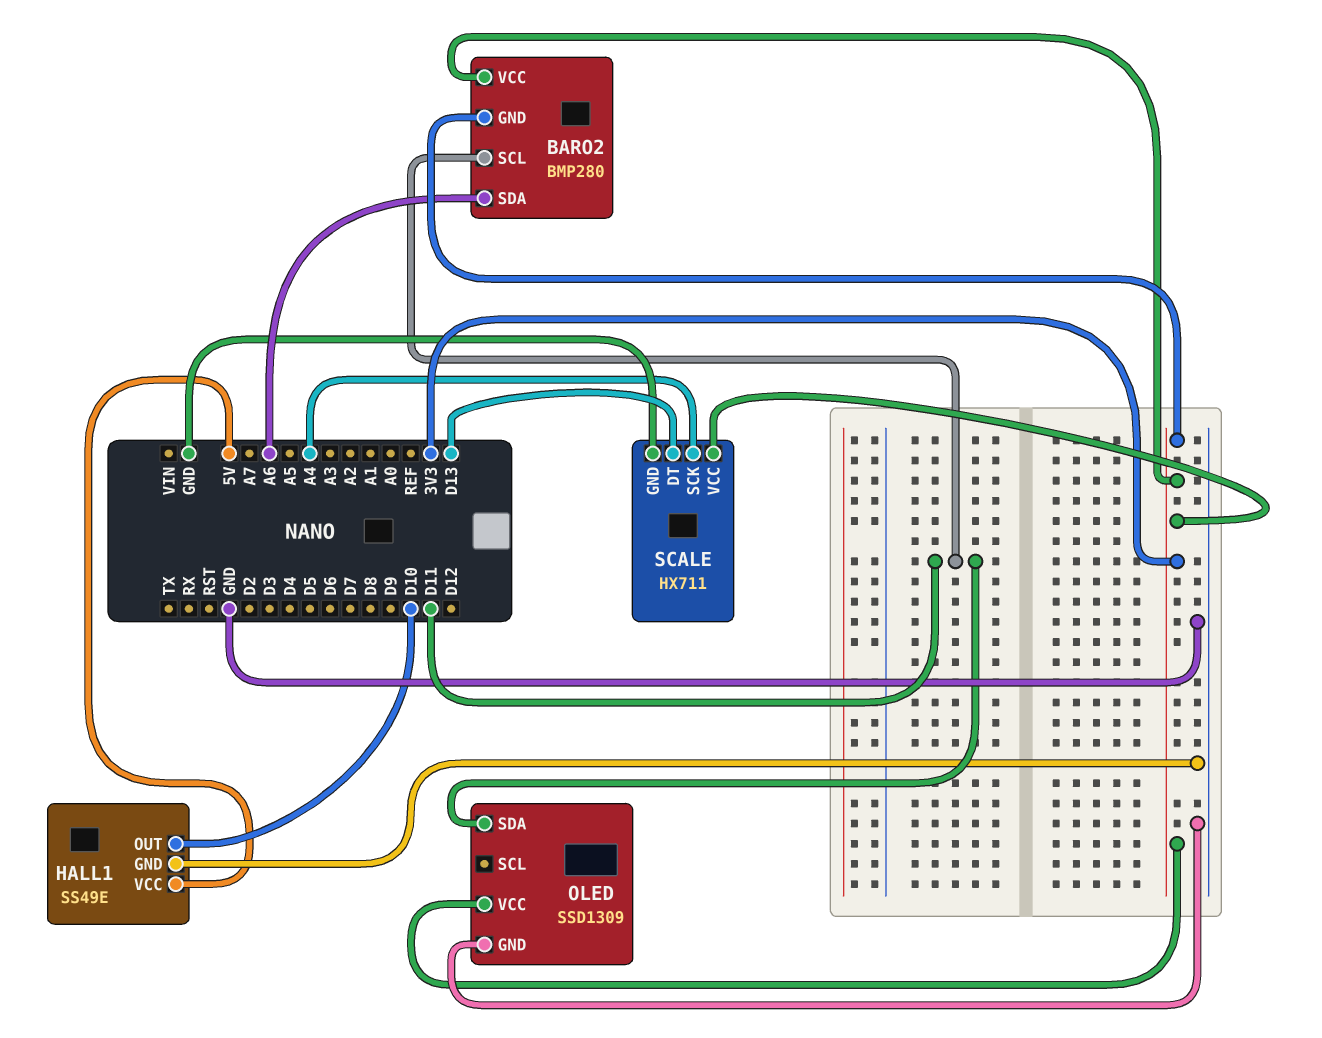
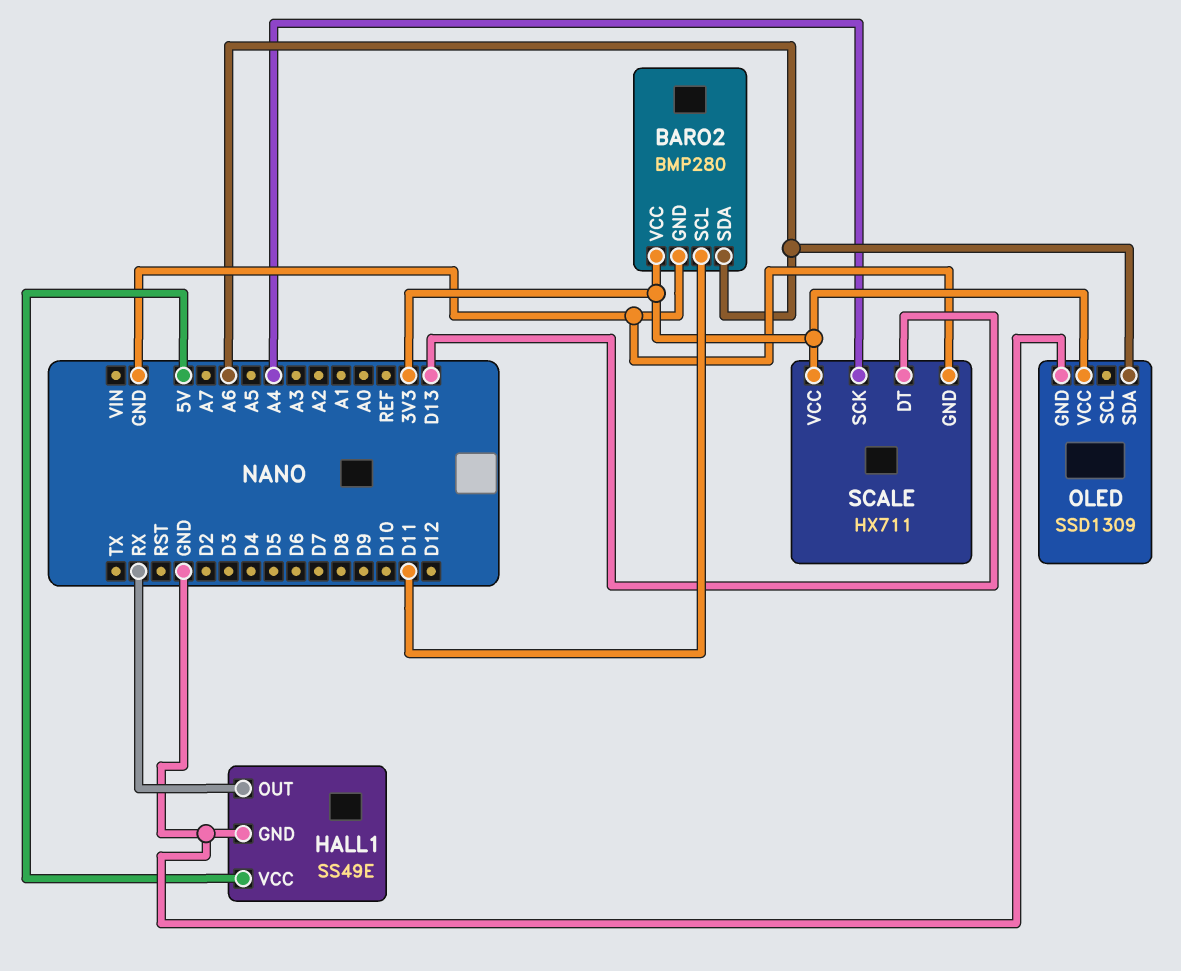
BARO2 pin GND: 3V3 -> GND
HALL1 pin OUT: D10 -> RX
OLED pin SDA: D11 -> A6

